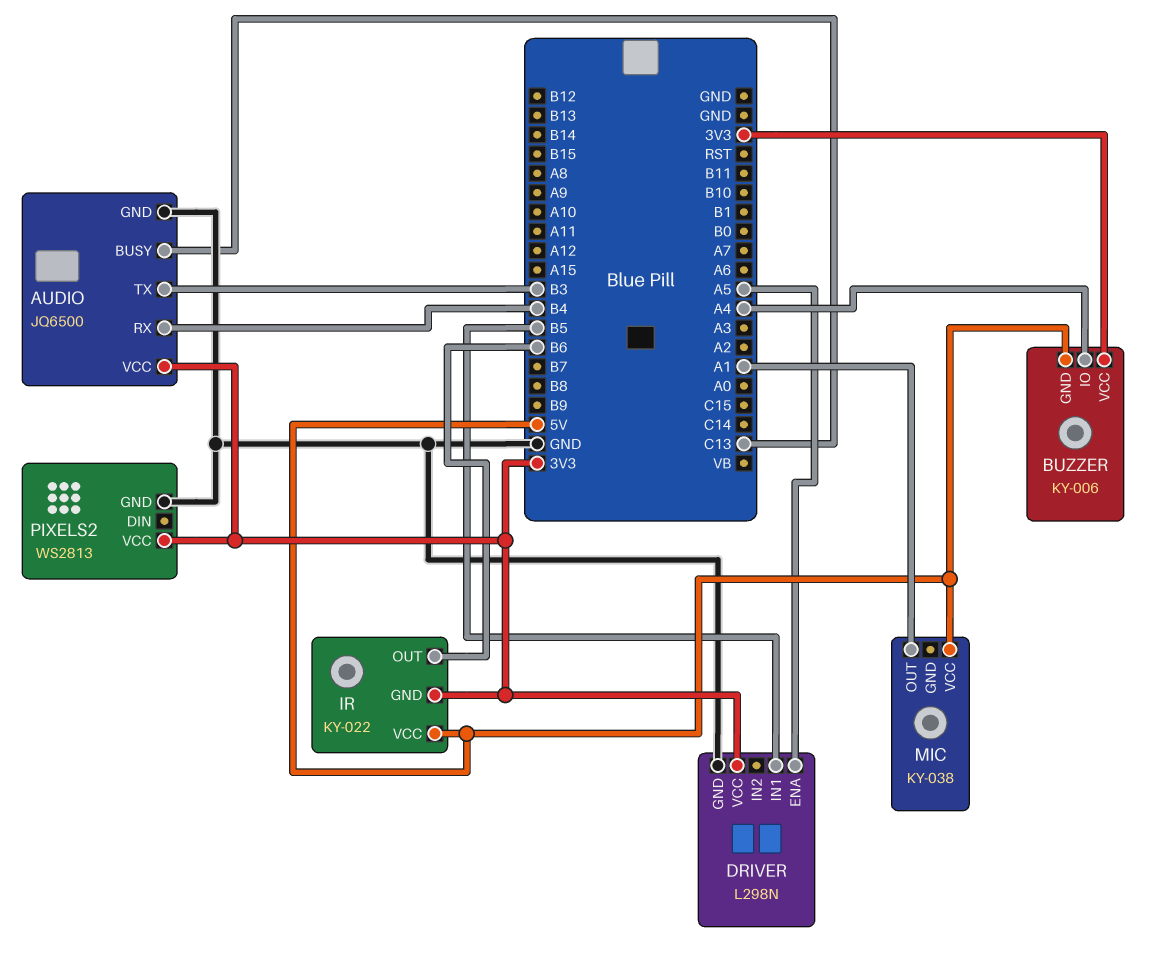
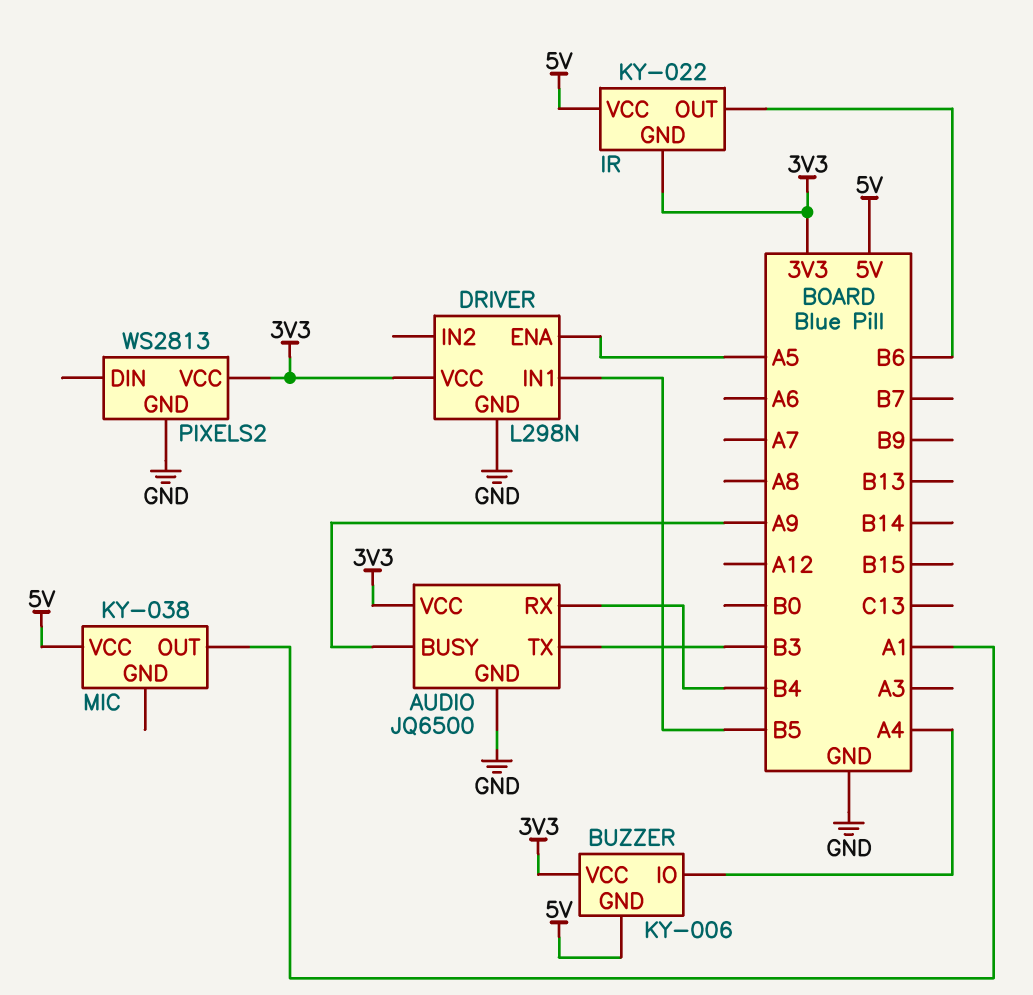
AUDIO pin BUSY: C13 -> A9

